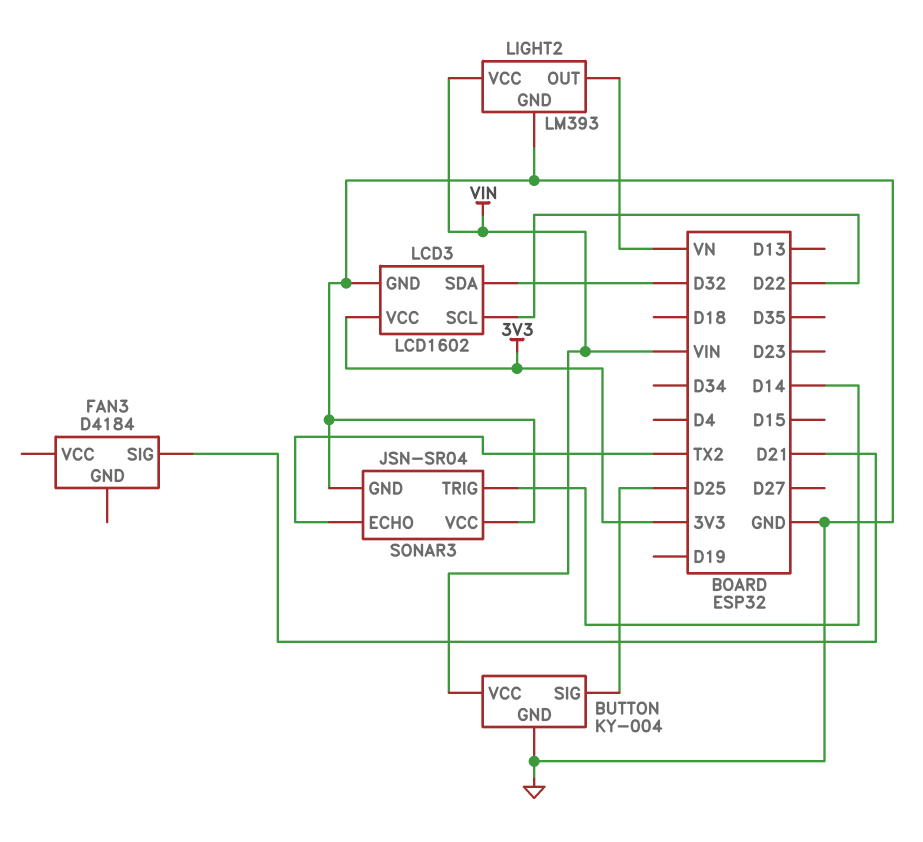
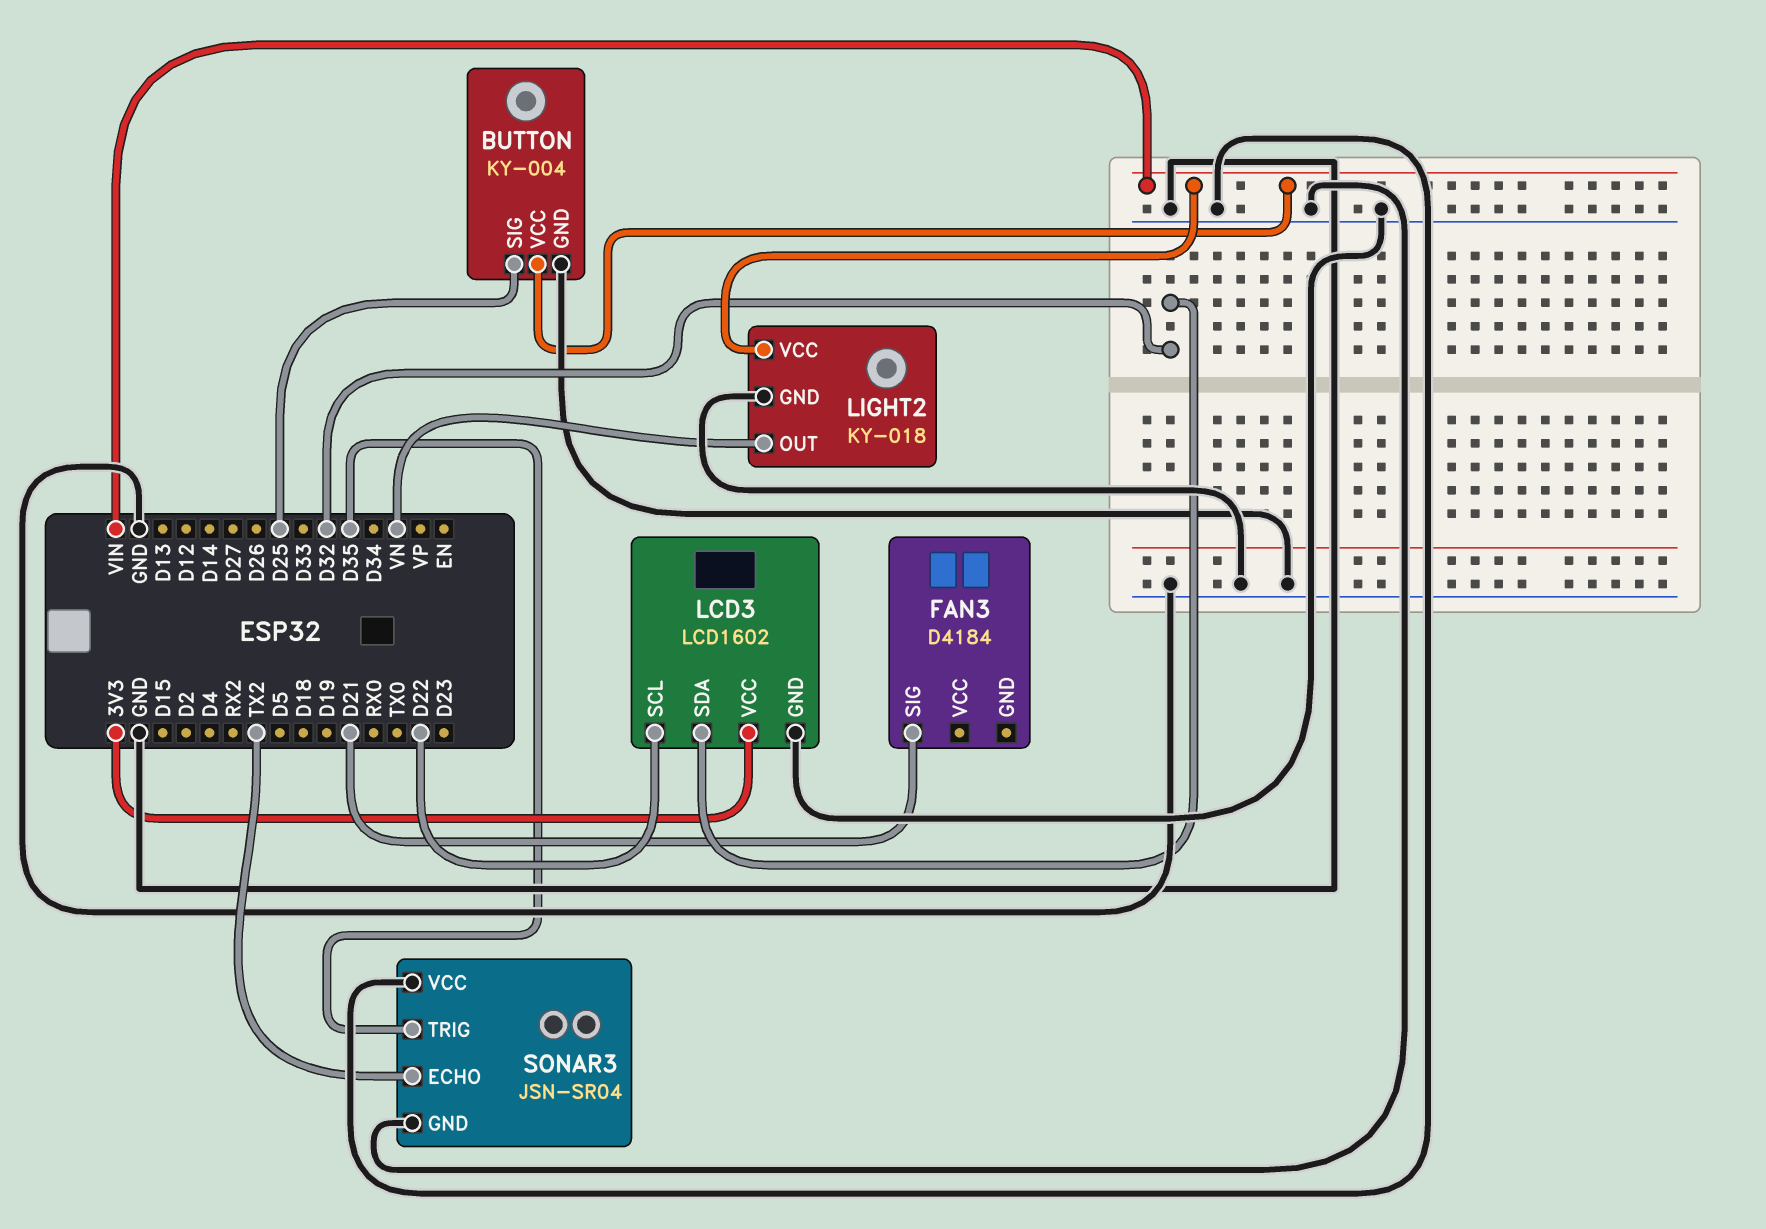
LIGHT2: LM393 -> KY-018
SONAR3 pin TRIG: D14 -> D35

